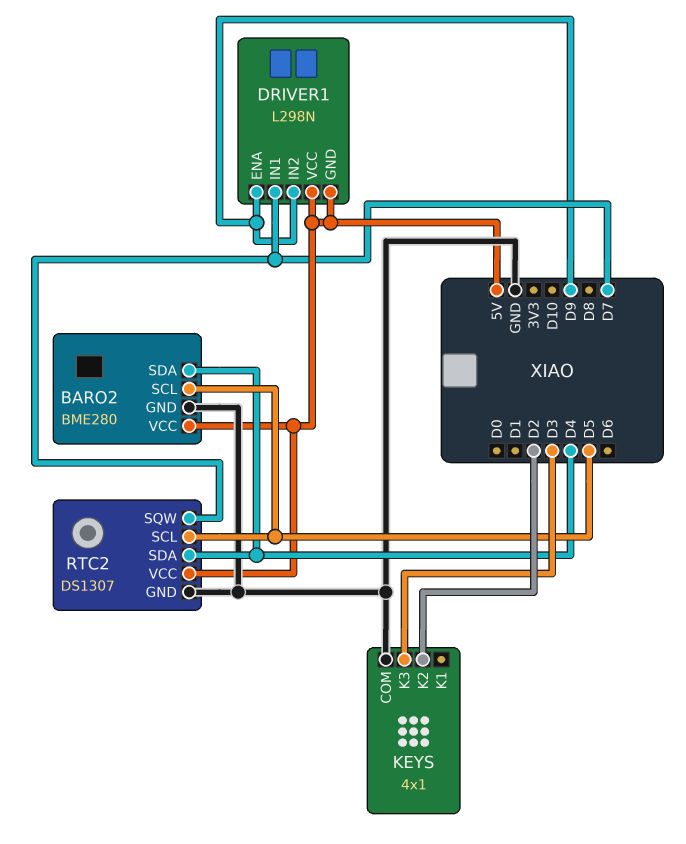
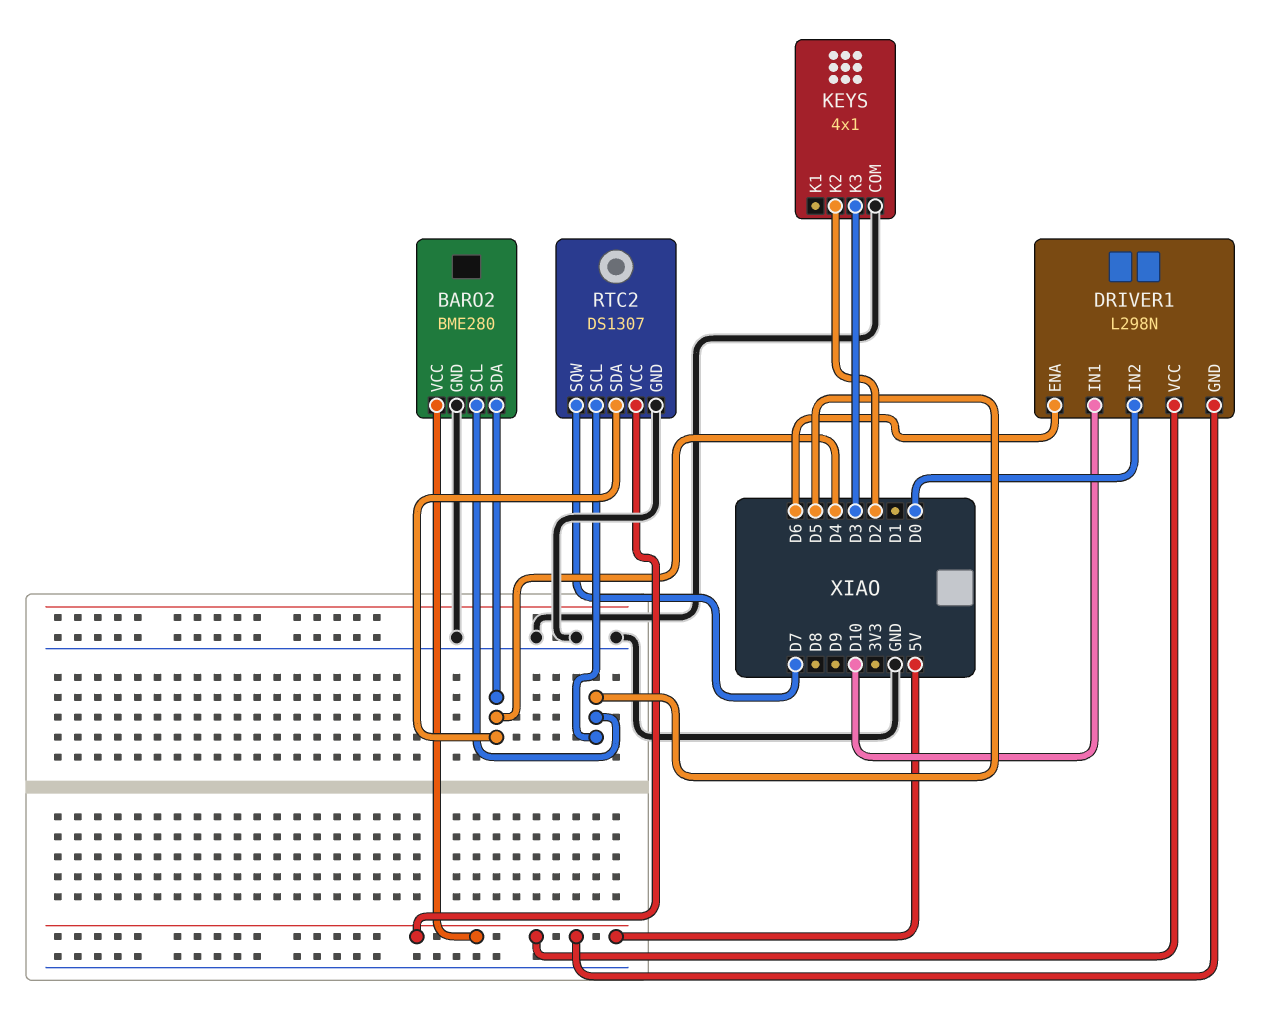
DRIVER1 pin ENA: D9 -> D6
DRIVER1 pin IN1: D7 -> D10
DRIVER1 pin IN2: D9 -> D0

